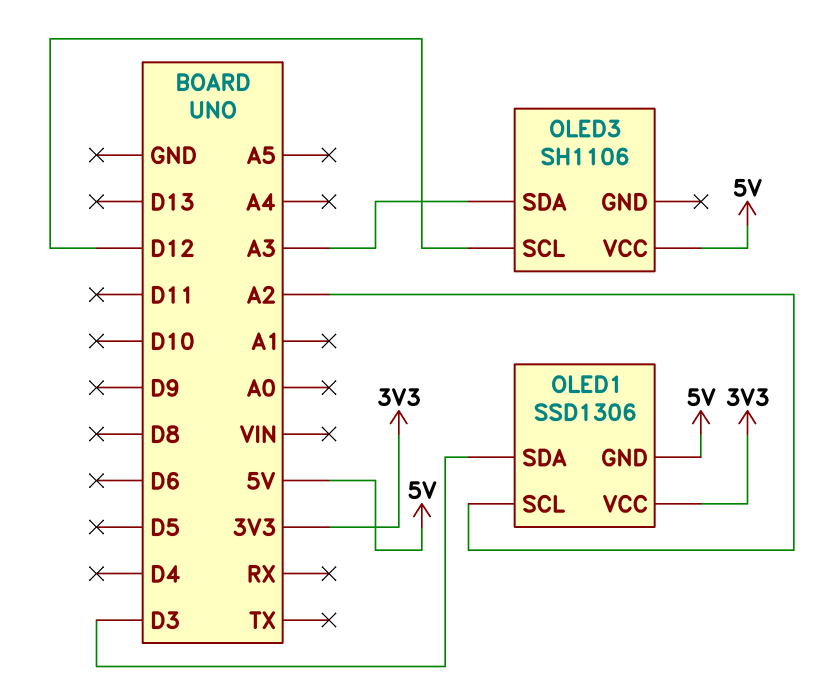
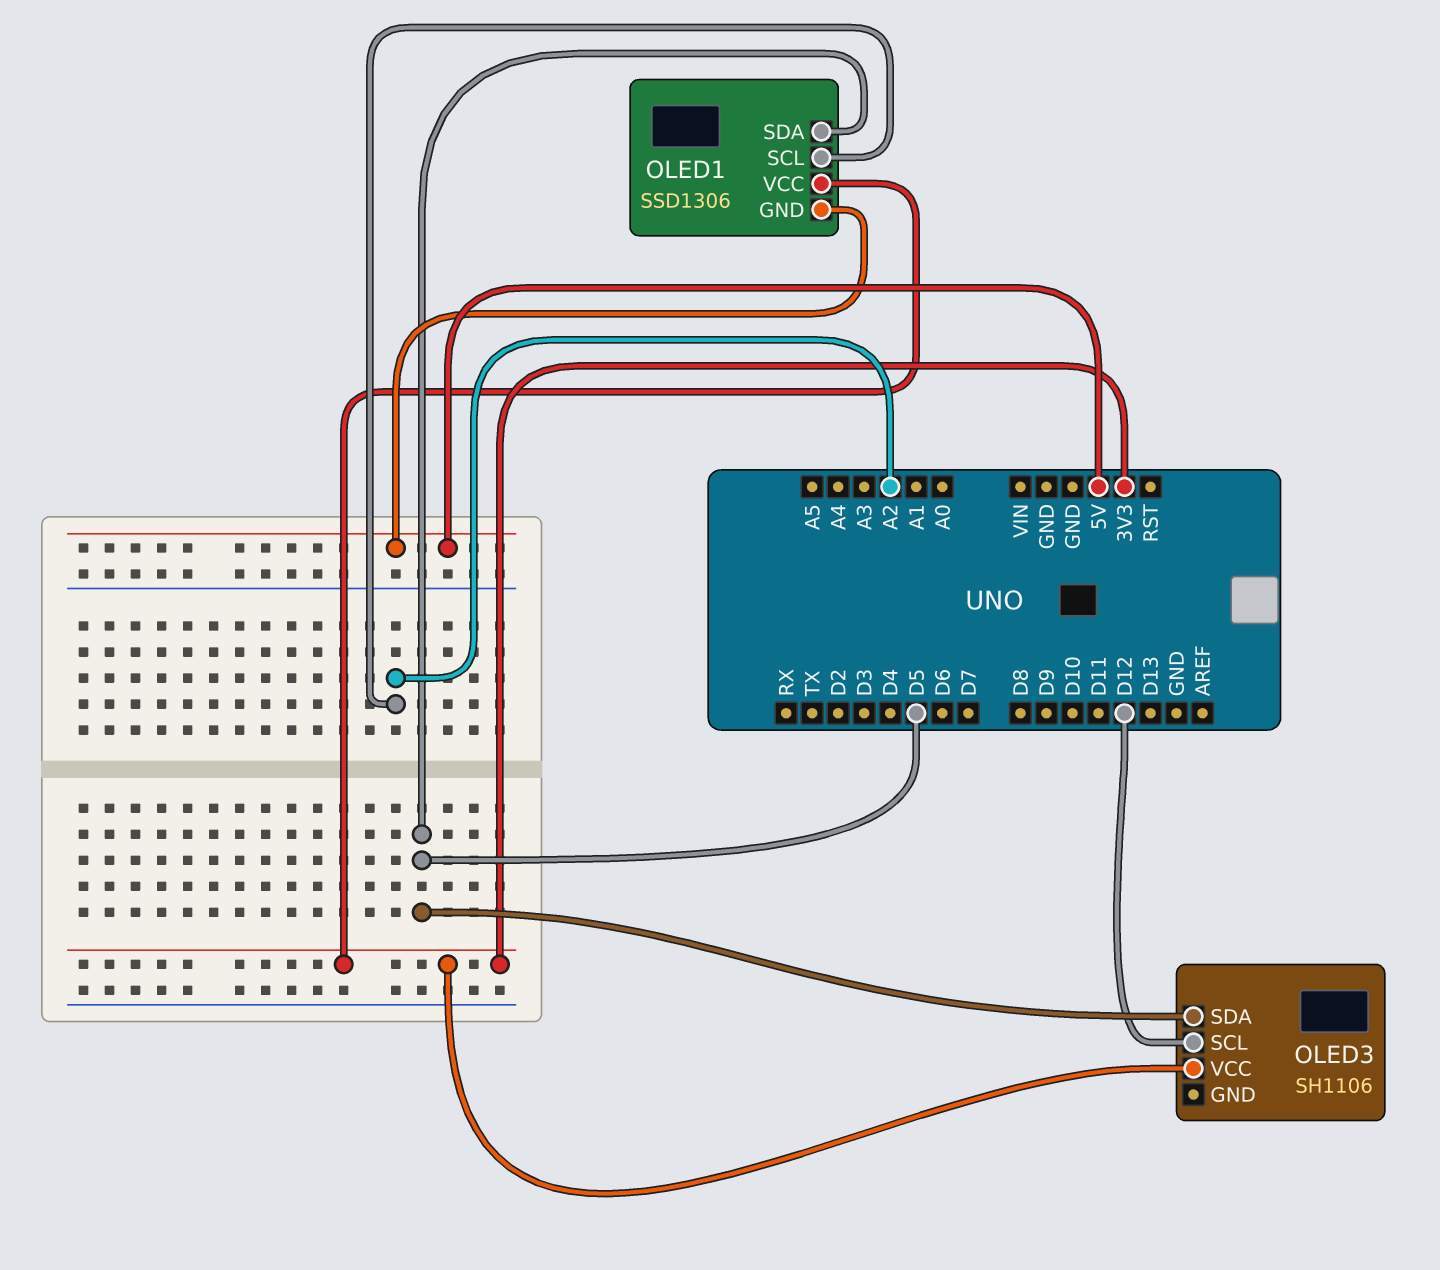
OLED1 pin SDA: D3 -> D5
OLED3 pin SDA: A3 -> D5
OLED3 pin VCC: 5V -> 3V3

